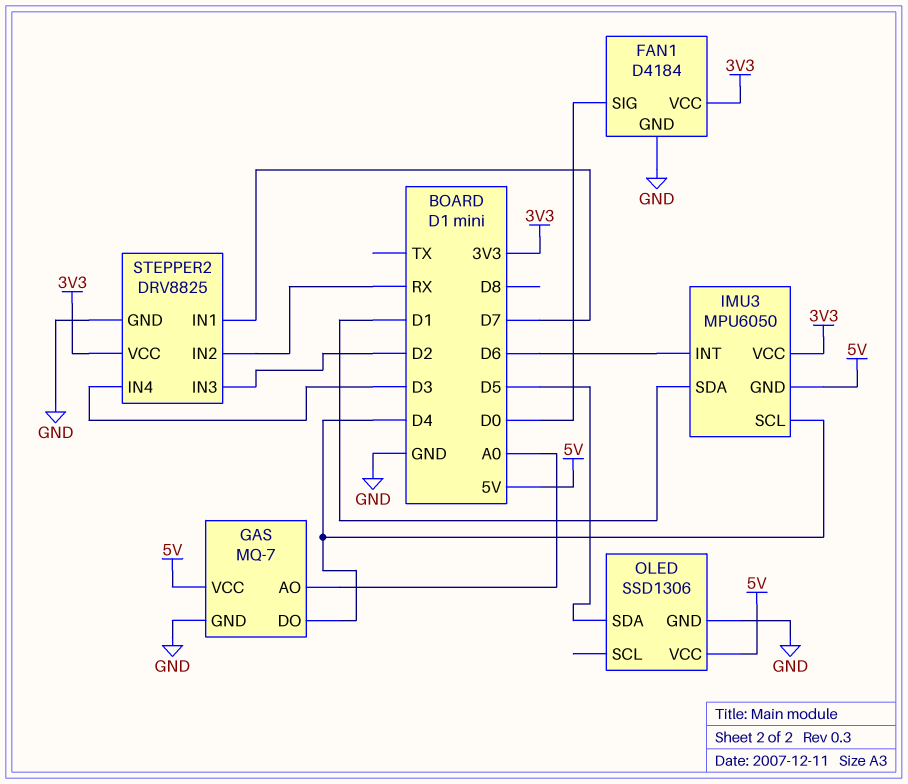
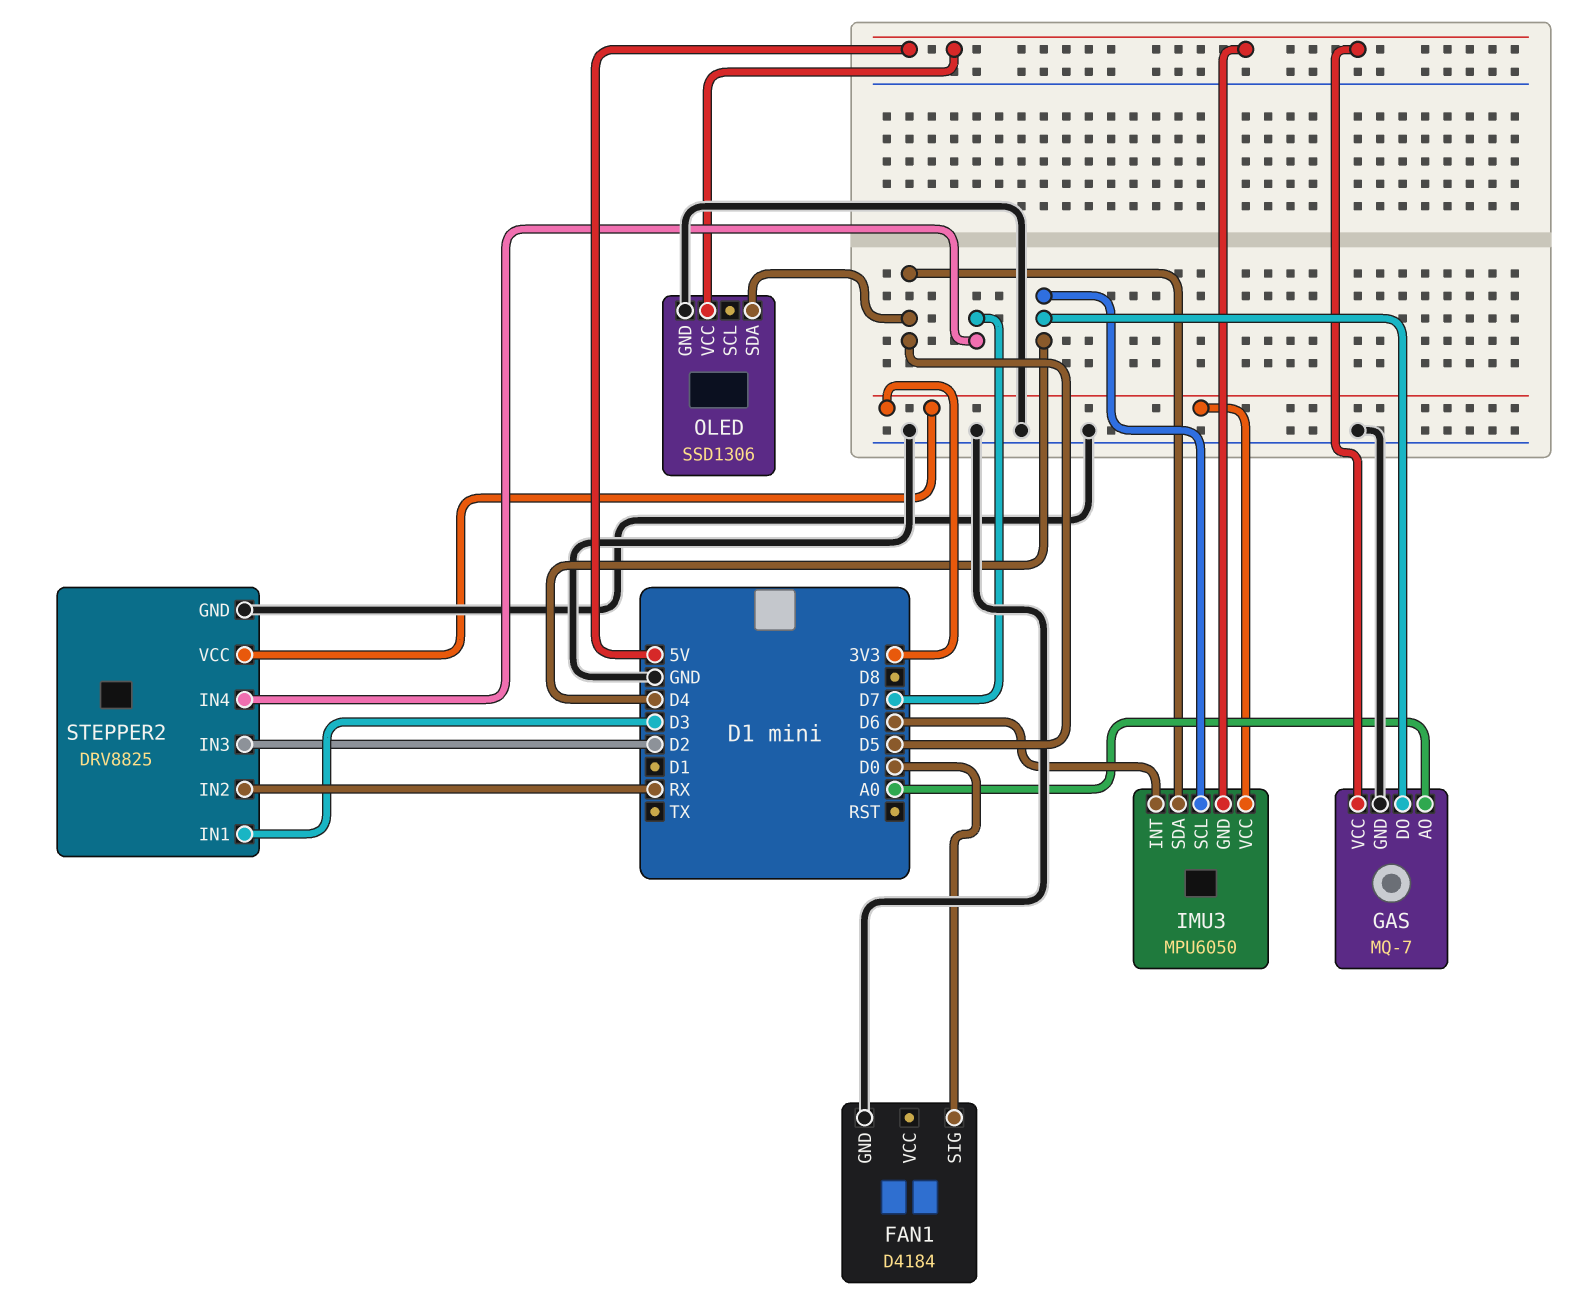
FAN1 pin VCC: 3V3 -> none
IMU3 pin SDA: D1 -> D5
STEPPER2 pin IN1: D7 -> D3
STEPPER2 pin IN4: D3 -> D7

